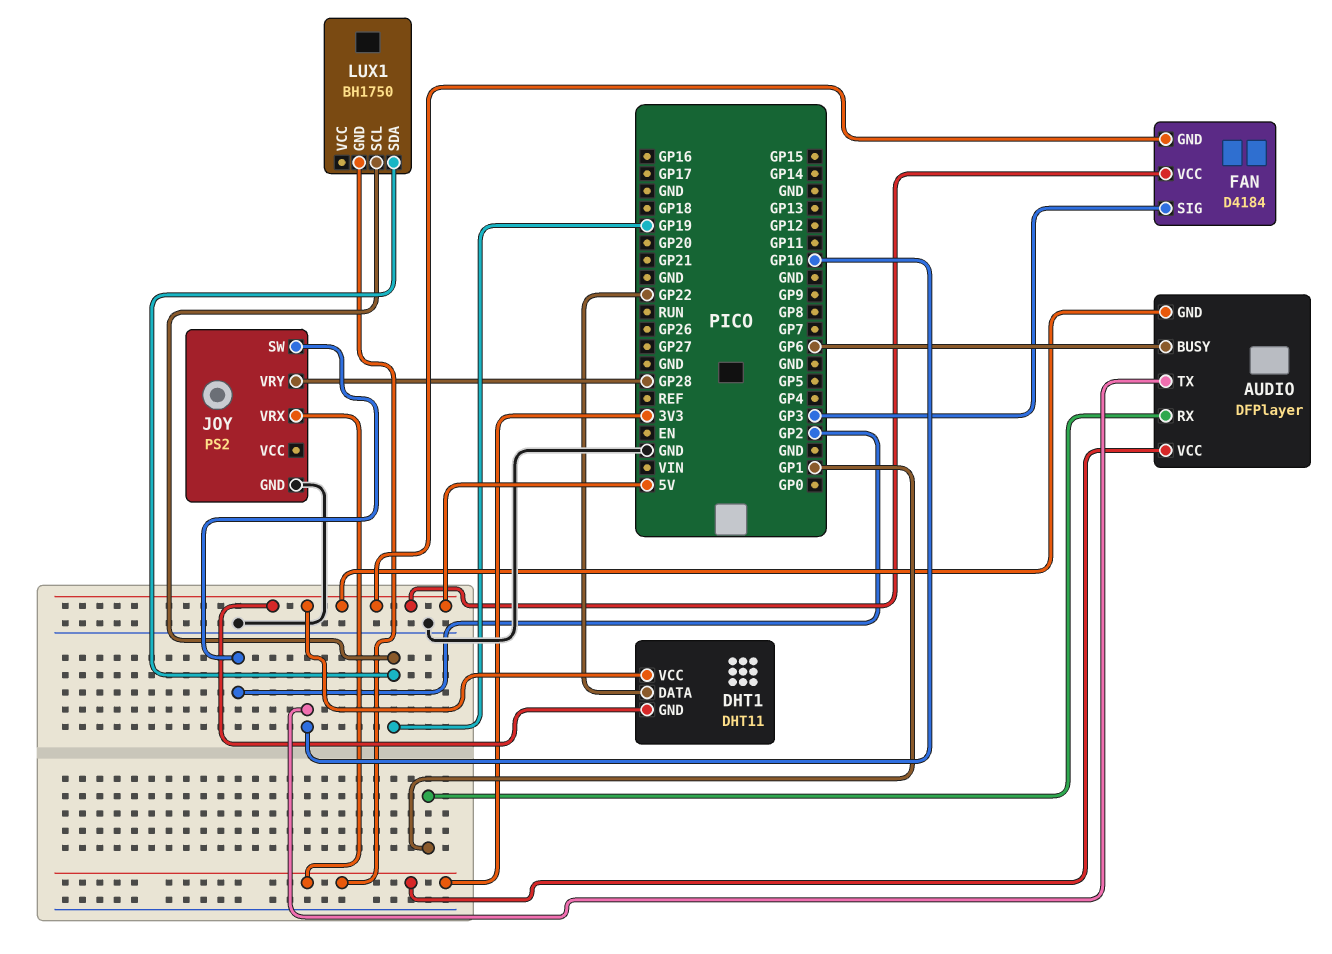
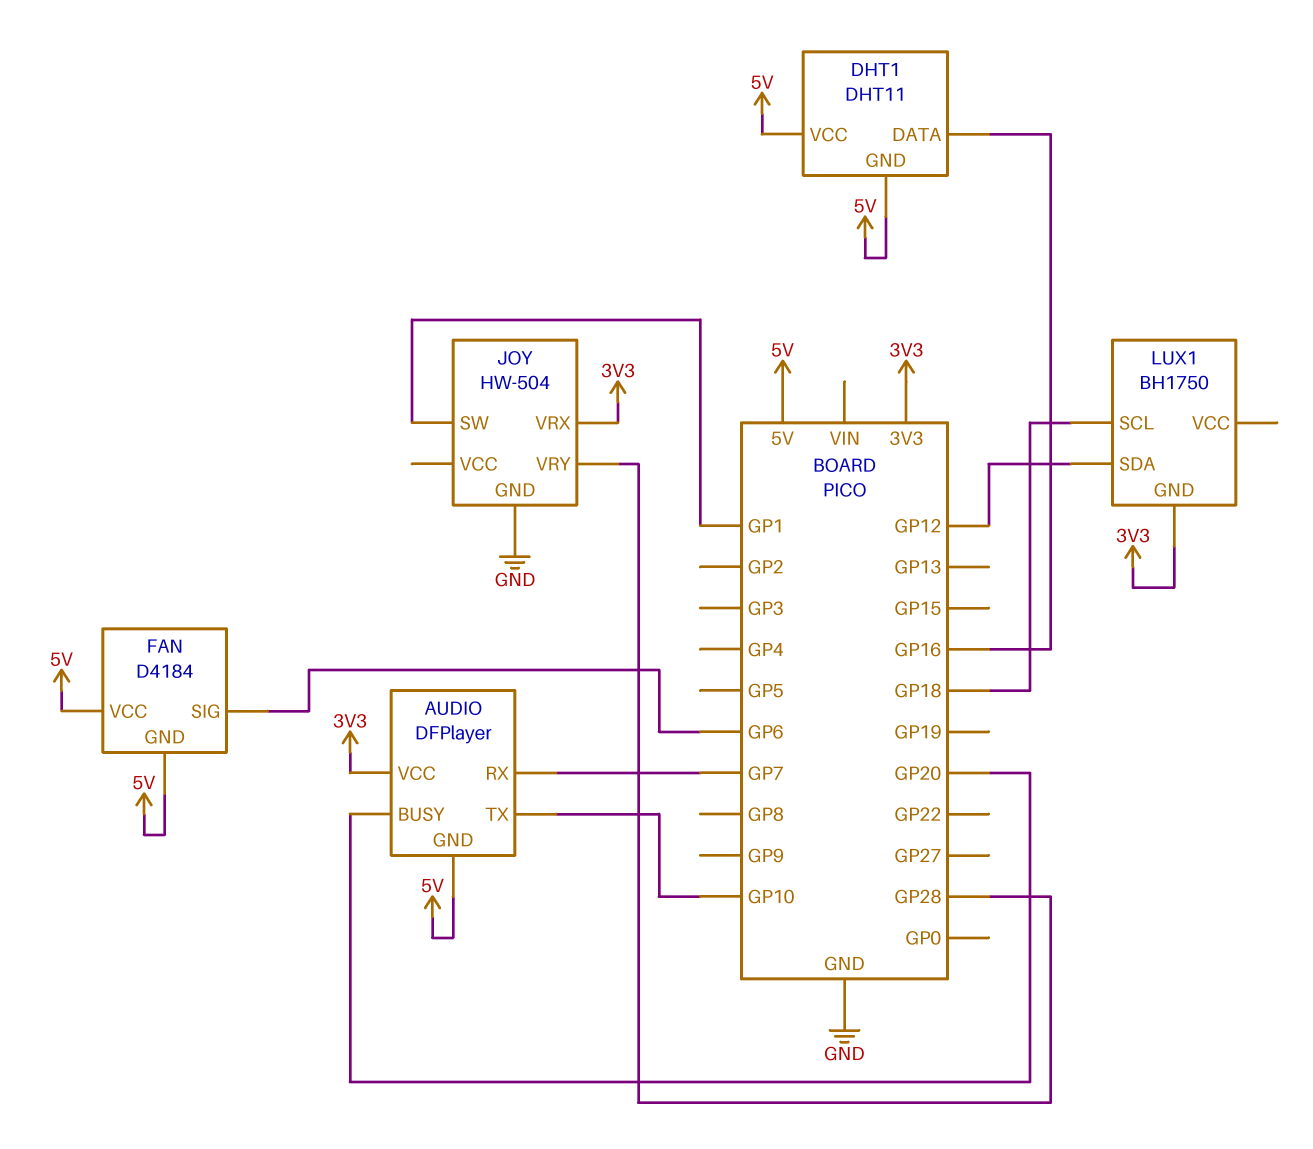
AUDIO pin BUSY: GP6 -> GP20
AUDIO pin RX: GP1 -> GP7
DHT1 pin DATA: GP22 -> GP16
FAN pin SIG: GP3 -> GP6
JOY: PS2 -> HW-504
JOY pin SW: GP2 -> GP1
LUX1 pin SCL: GP19 -> GP18
LUX1 pin SDA: GP19 -> GP12

